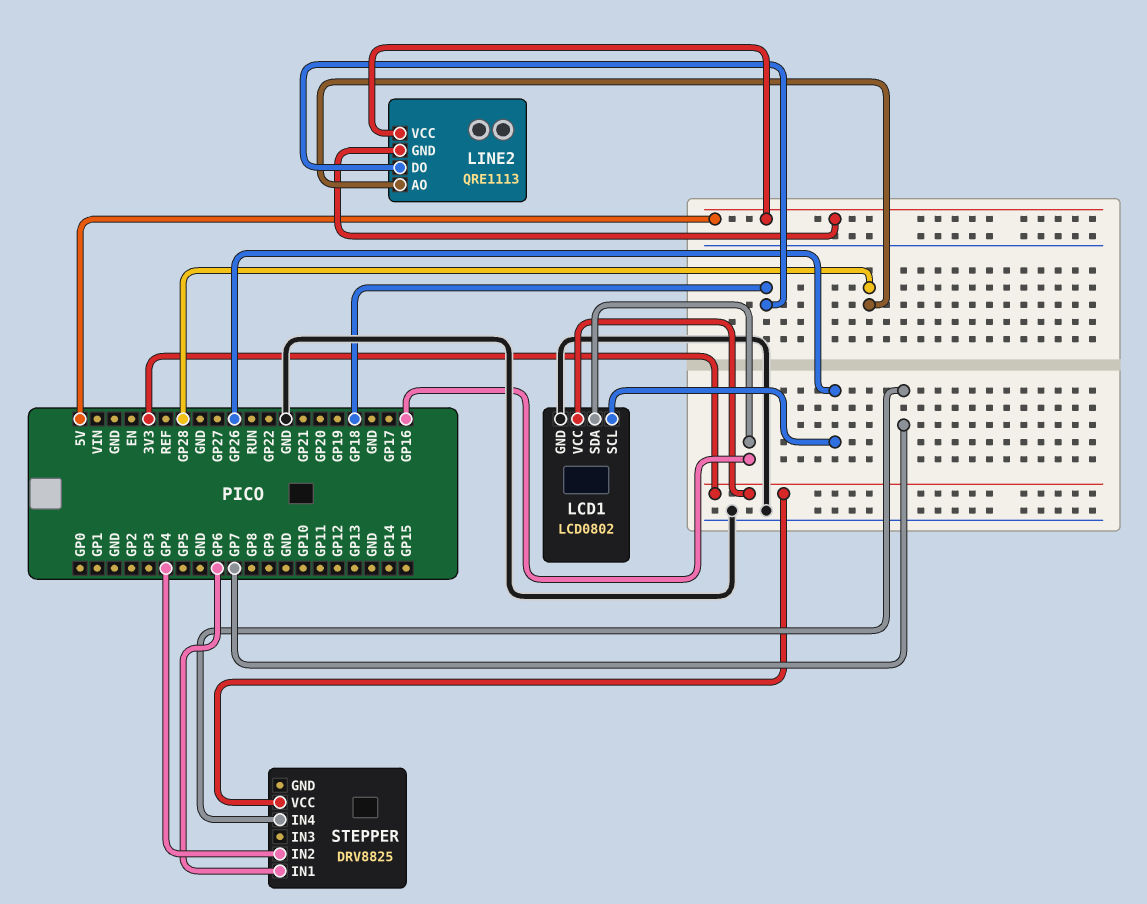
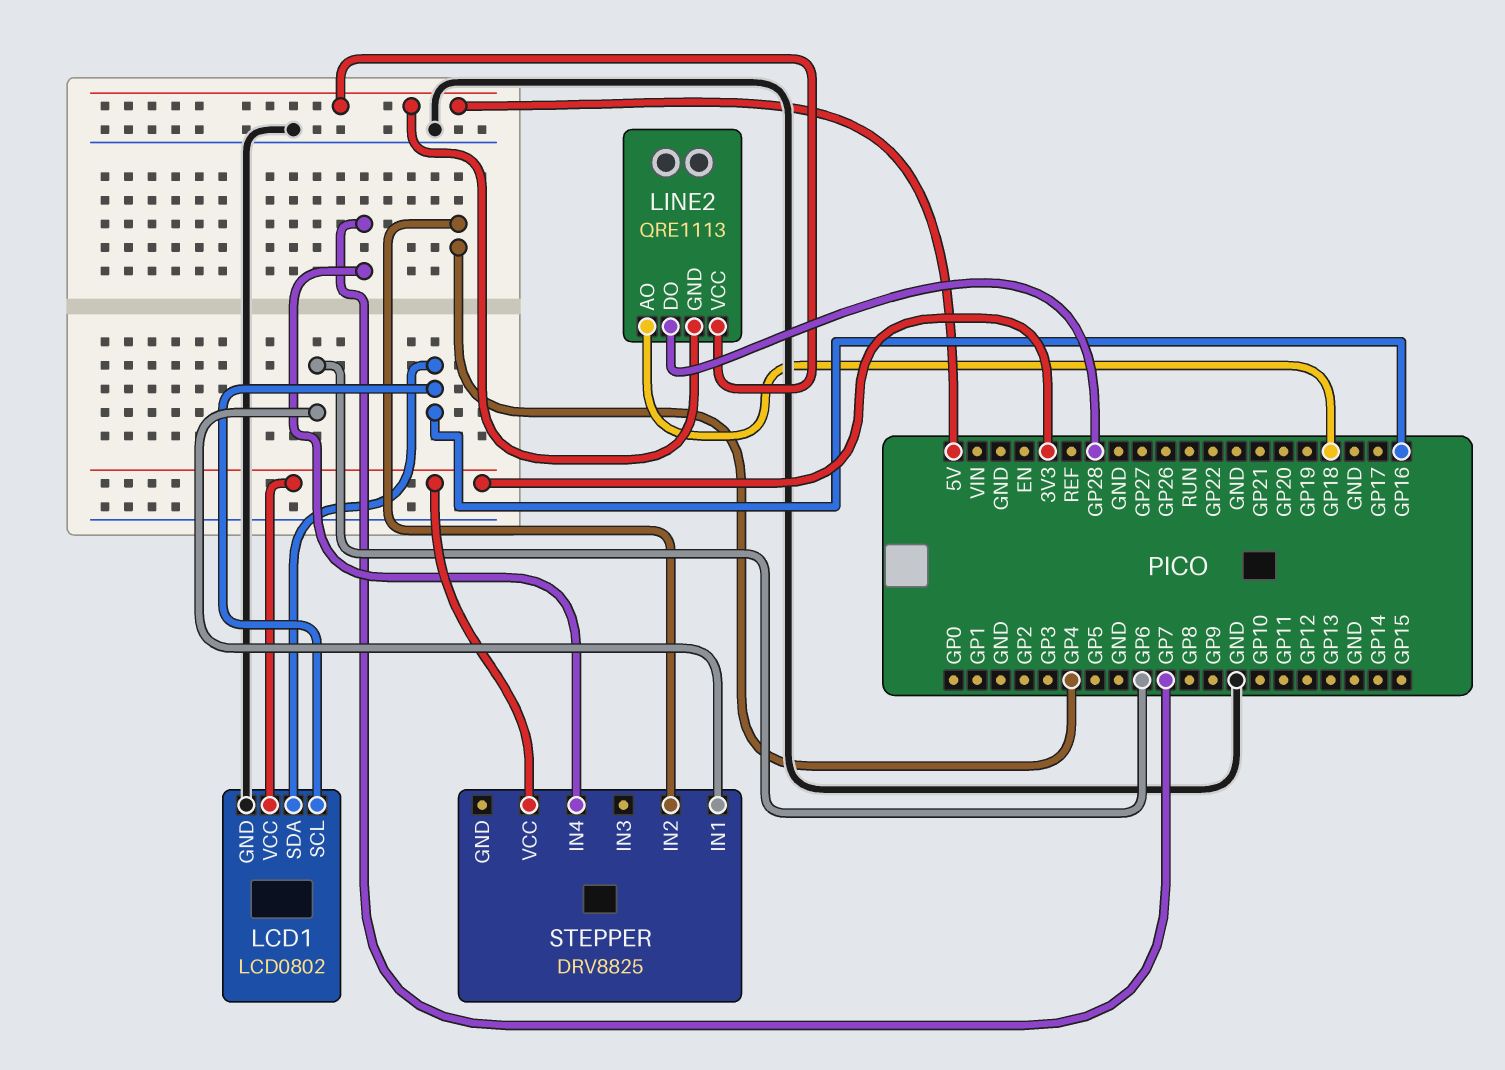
LCD1 pin SCL: GP26 -> GP16
LINE2 pin AO: GP28 -> GP18
LINE2 pin DO: GP18 -> GP28

